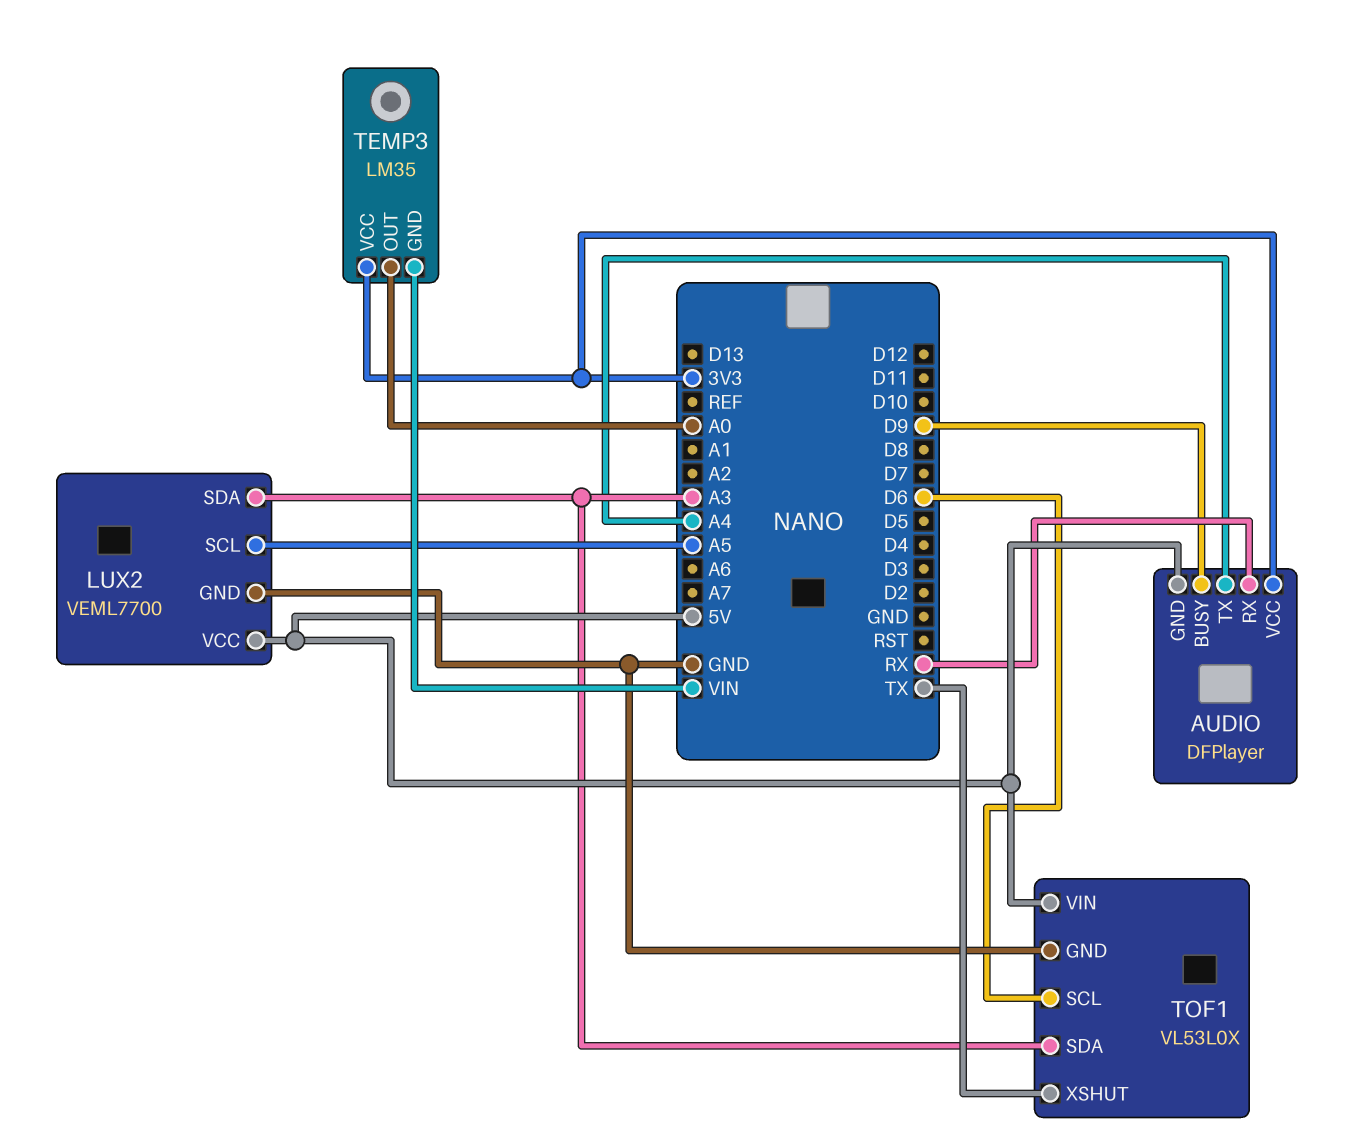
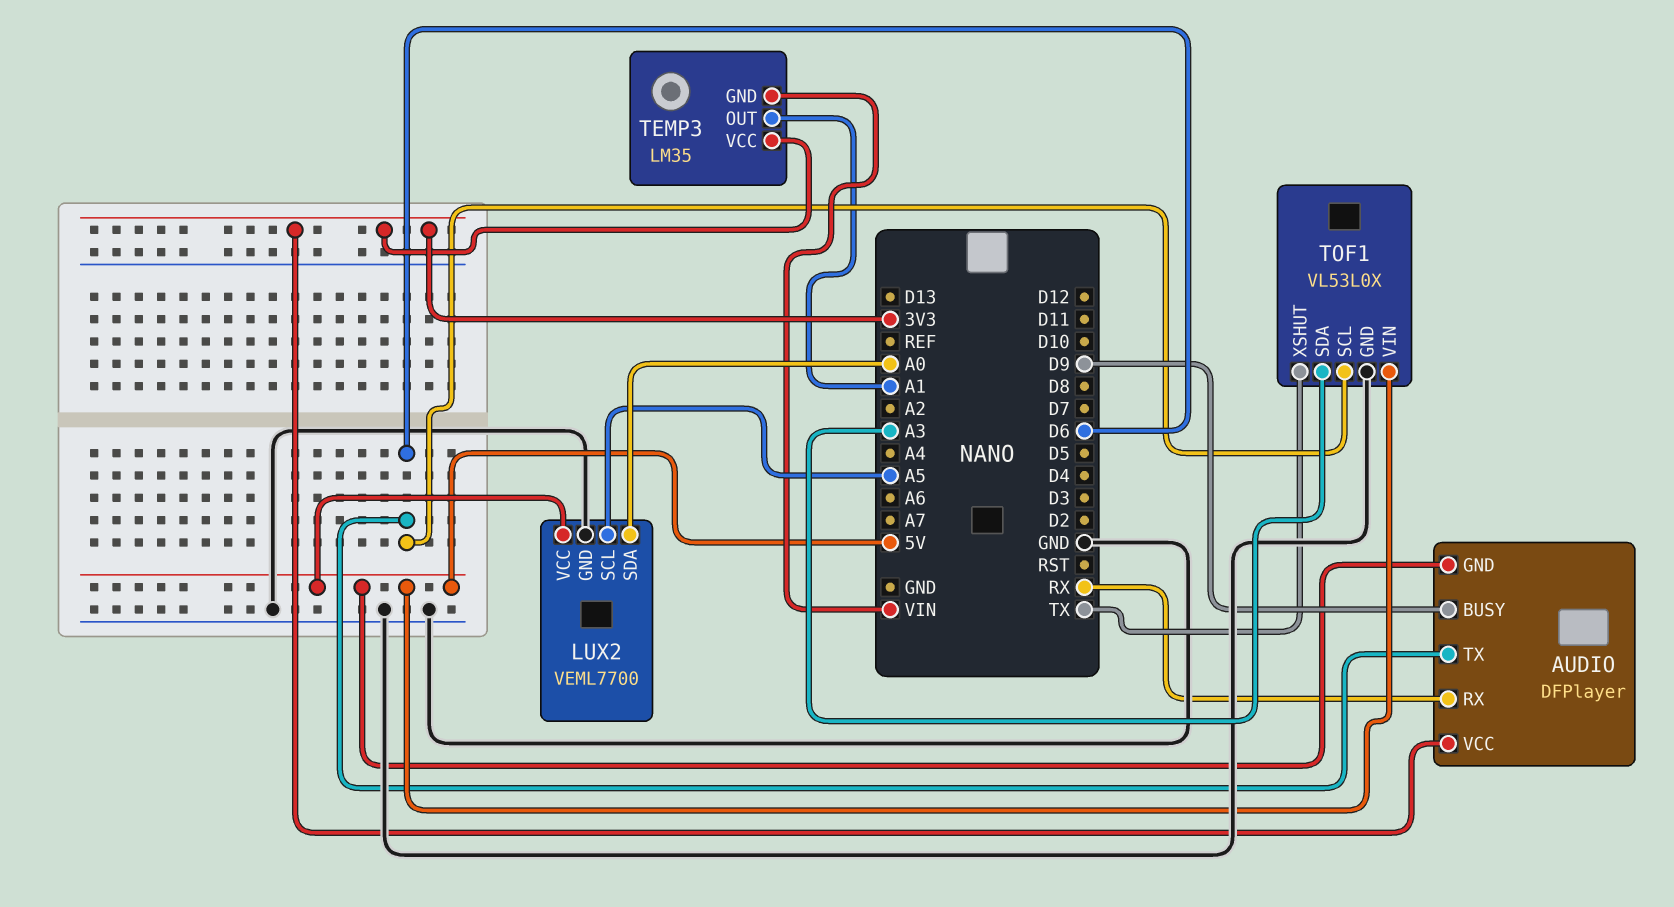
AUDIO pin TX: A4 -> D6
LUX2 pin SDA: A3 -> A0
TEMP3 pin OUT: A0 -> A1

